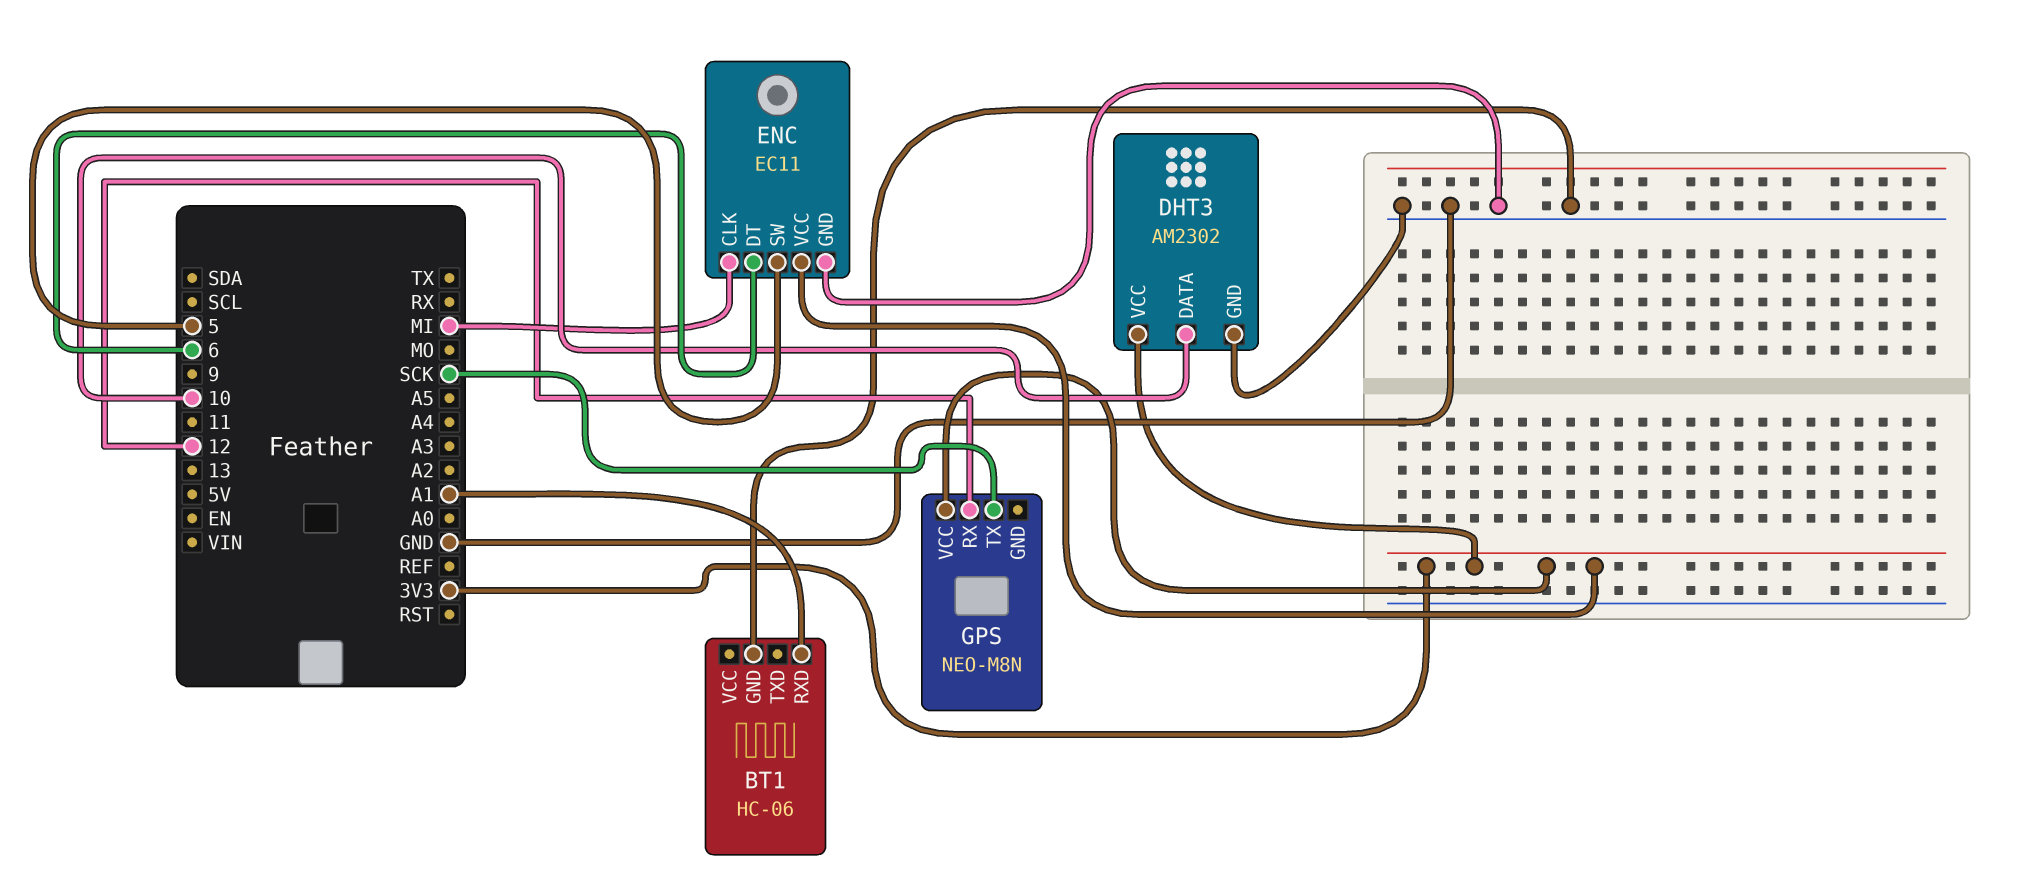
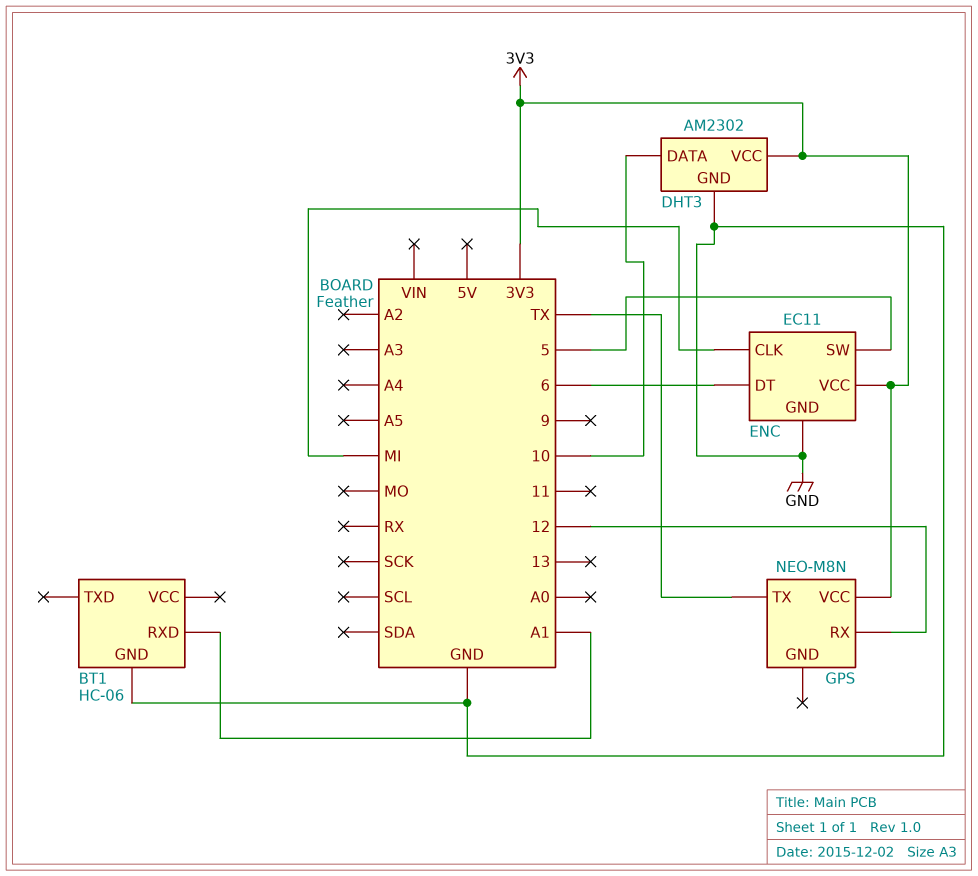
GPS pin TX: SCK -> TX

